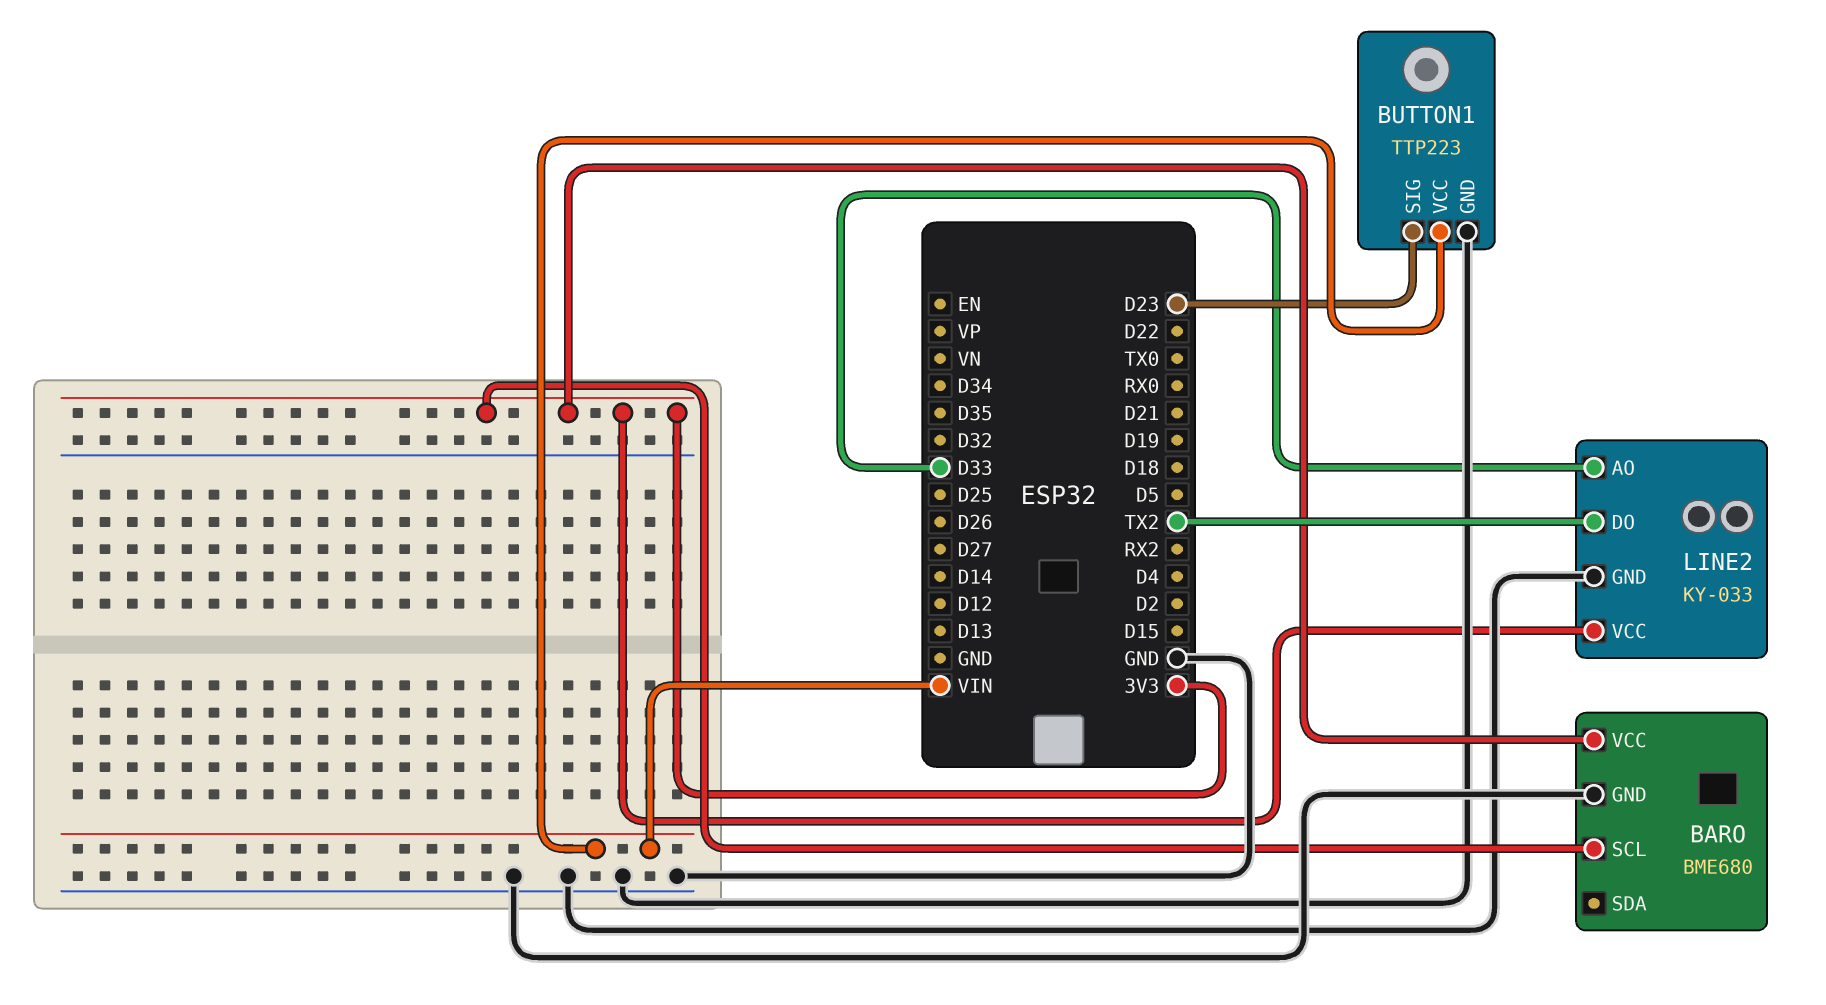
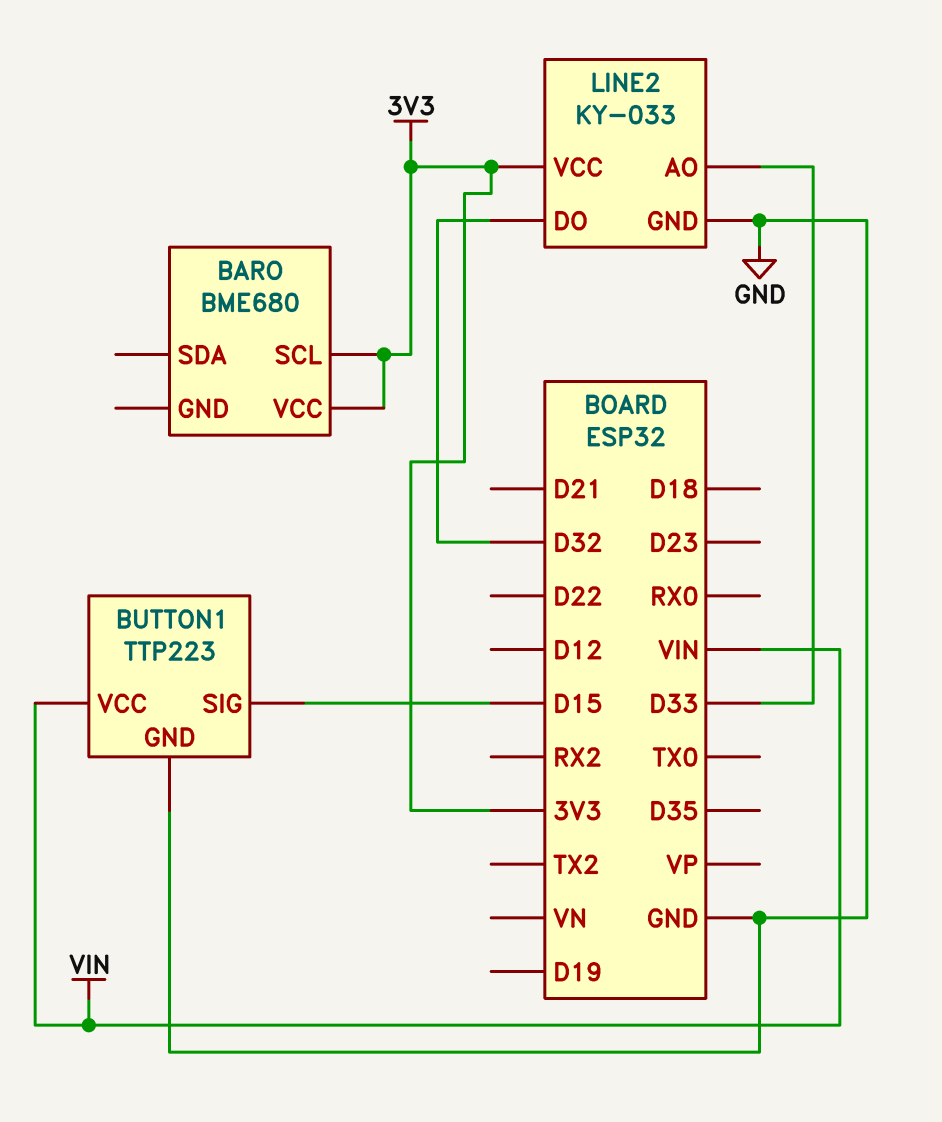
BARO pin GND: GND -> none
BUTTON1 pin SIG: D23 -> D15
LINE2 pin DO: TX2 -> D32

